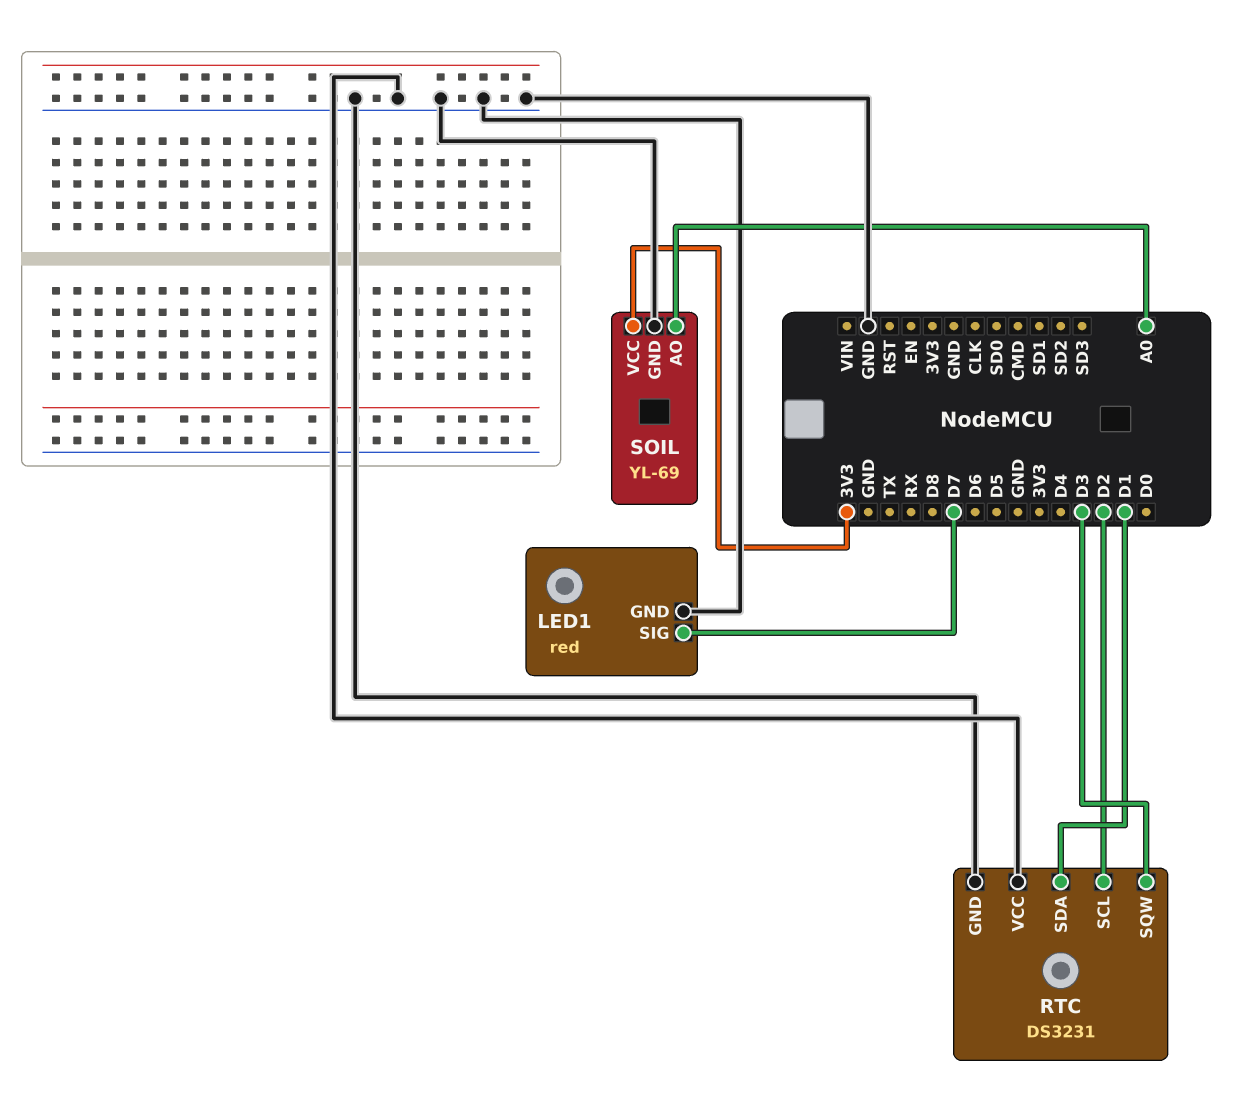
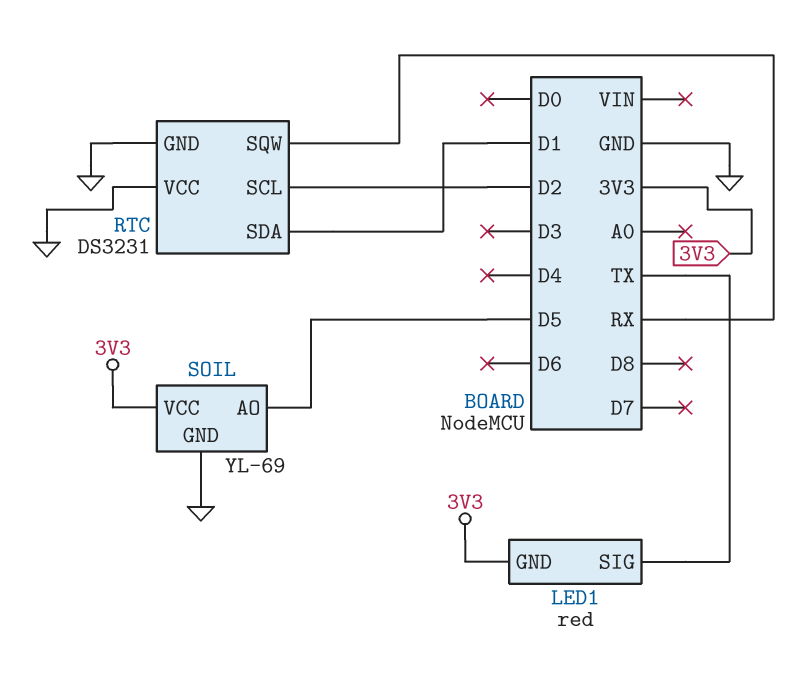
LED1 pin GND: GND -> 3V3
LED1 pin SIG: D7 -> TX
RTC pin SQW: D3 -> RX
SOIL pin AO: A0 -> D5

